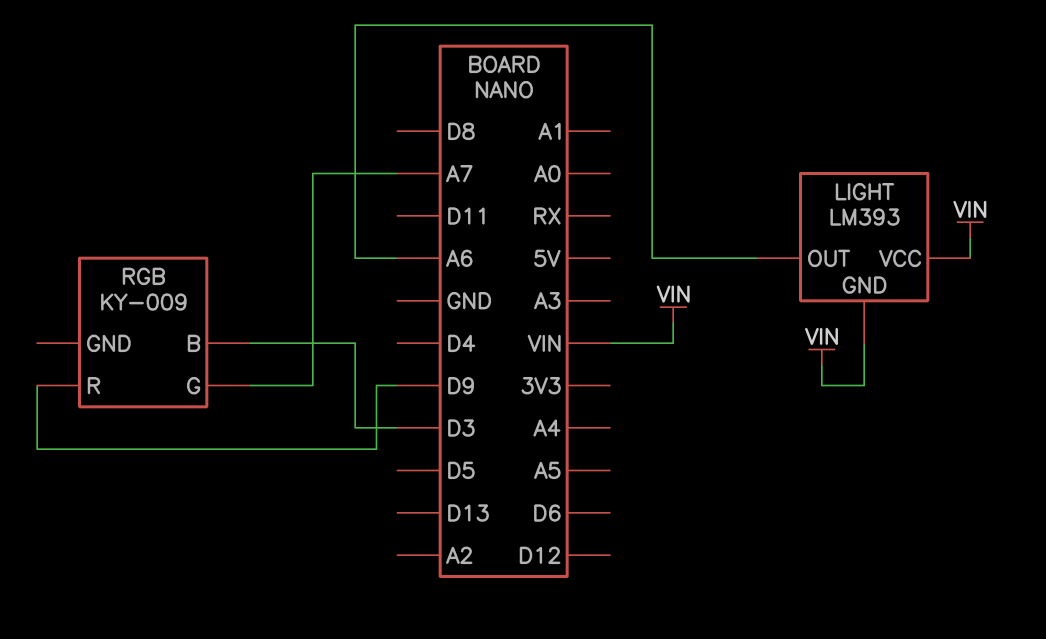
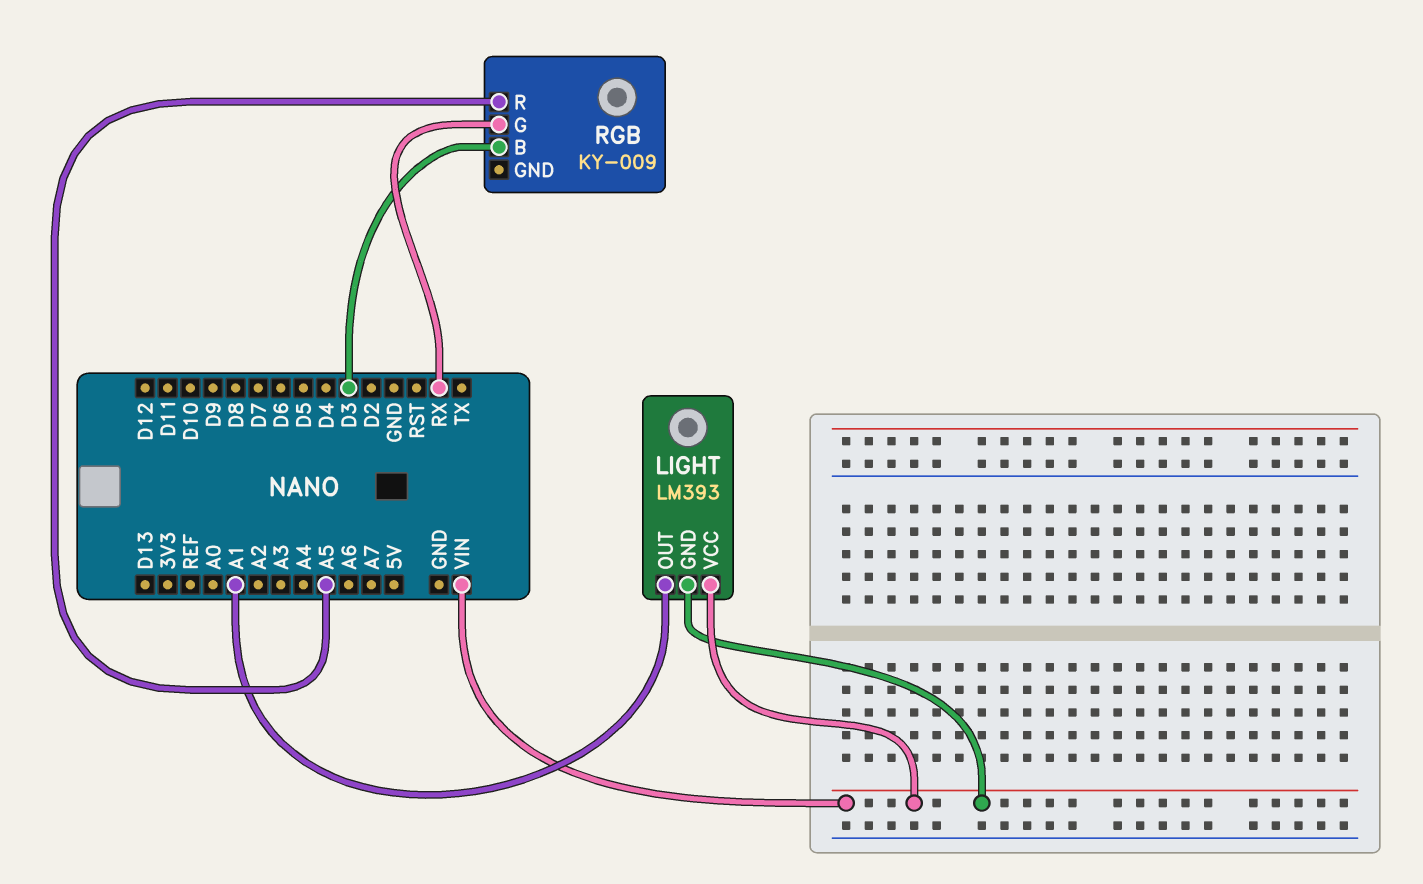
LIGHT pin OUT: A6 -> A1
RGB pin G: A7 -> RX
RGB pin R: D9 -> A5

